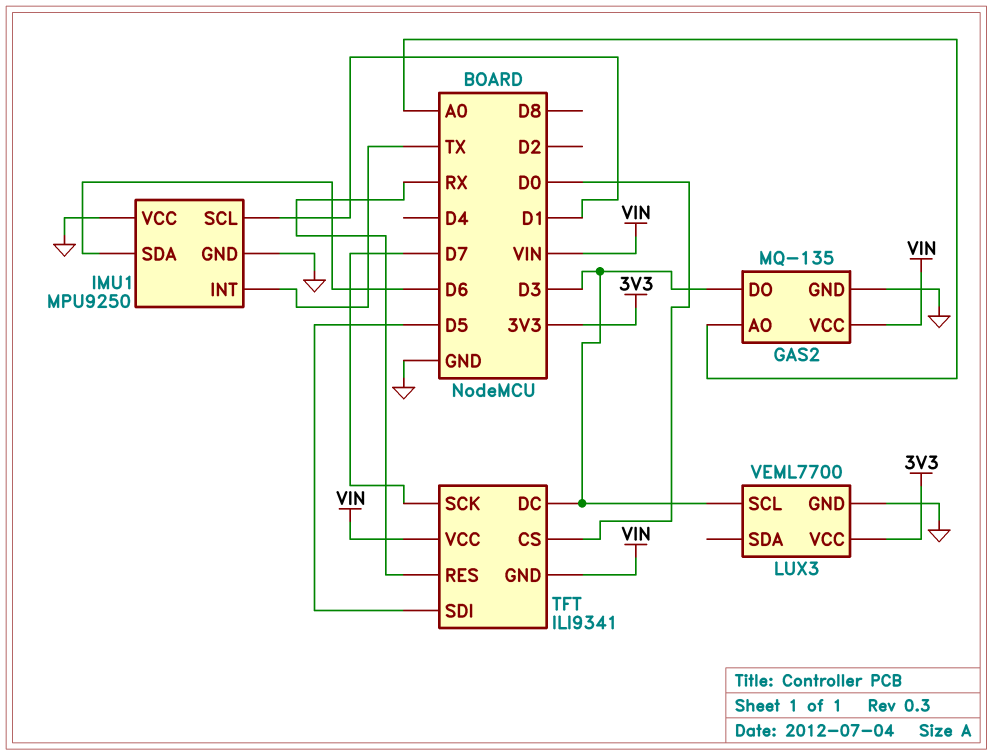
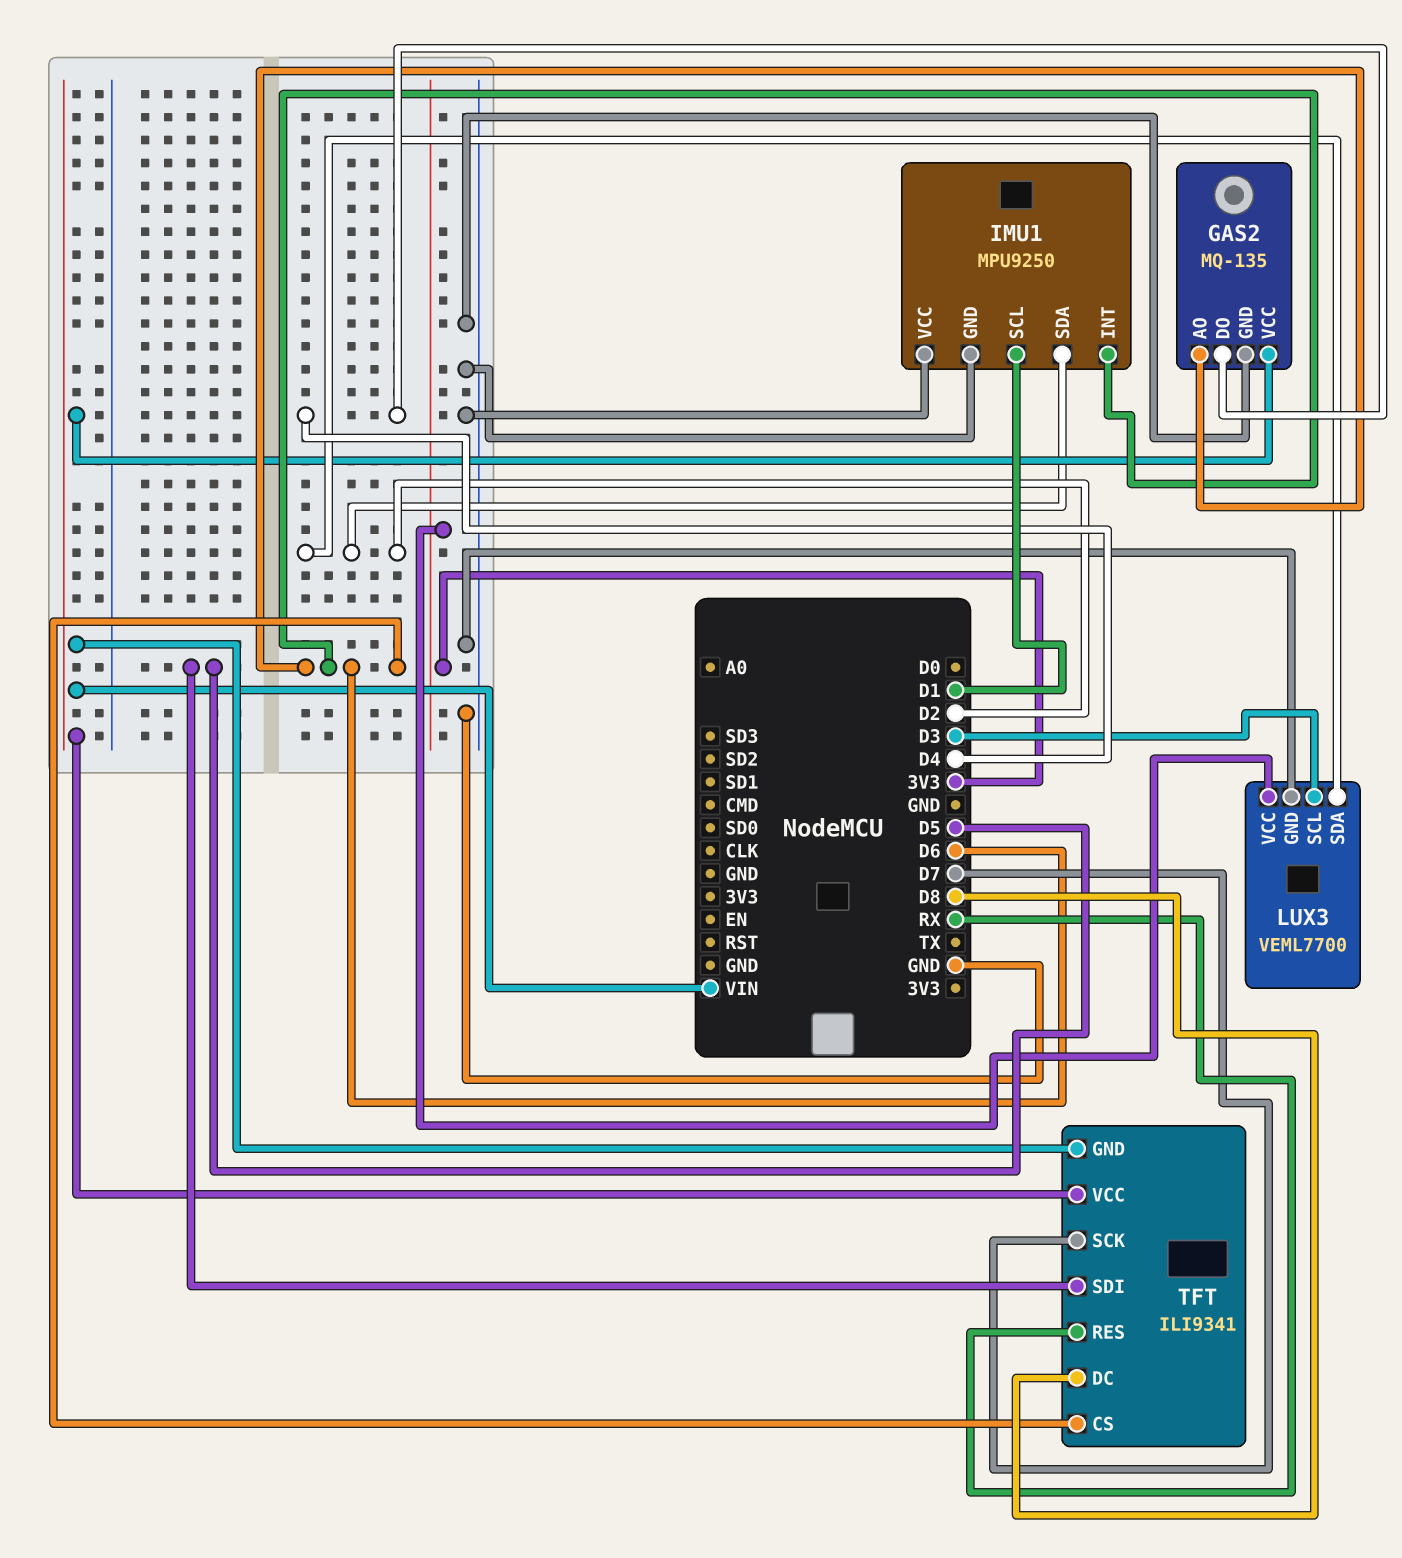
GAS2 pin AO: A0 -> D6
GAS2 pin DO: D3 -> D4
IMU1 pin INT: TX -> D6
IMU1 pin SDA: D6 -> D2
LUX3 pin SDA: none -> D2
TFT pin CS: D0 -> D6
TFT pin DC: D3 -> D8

